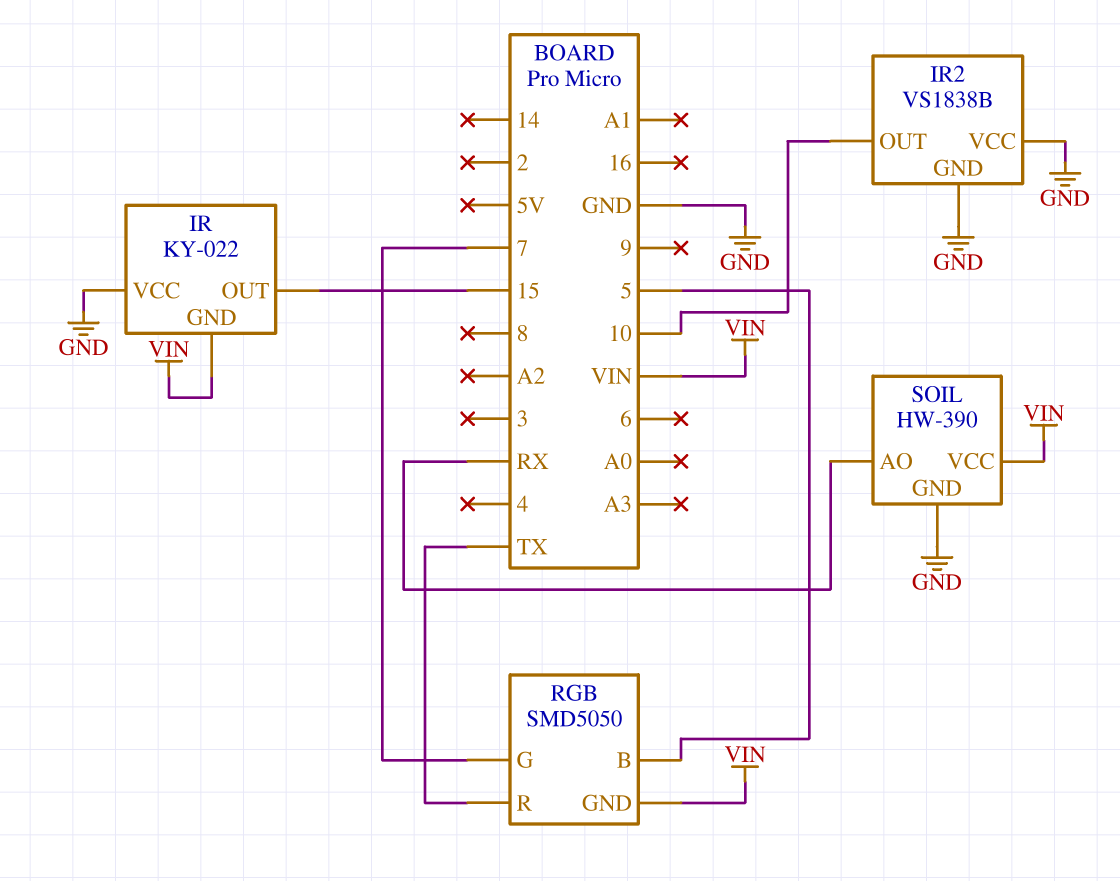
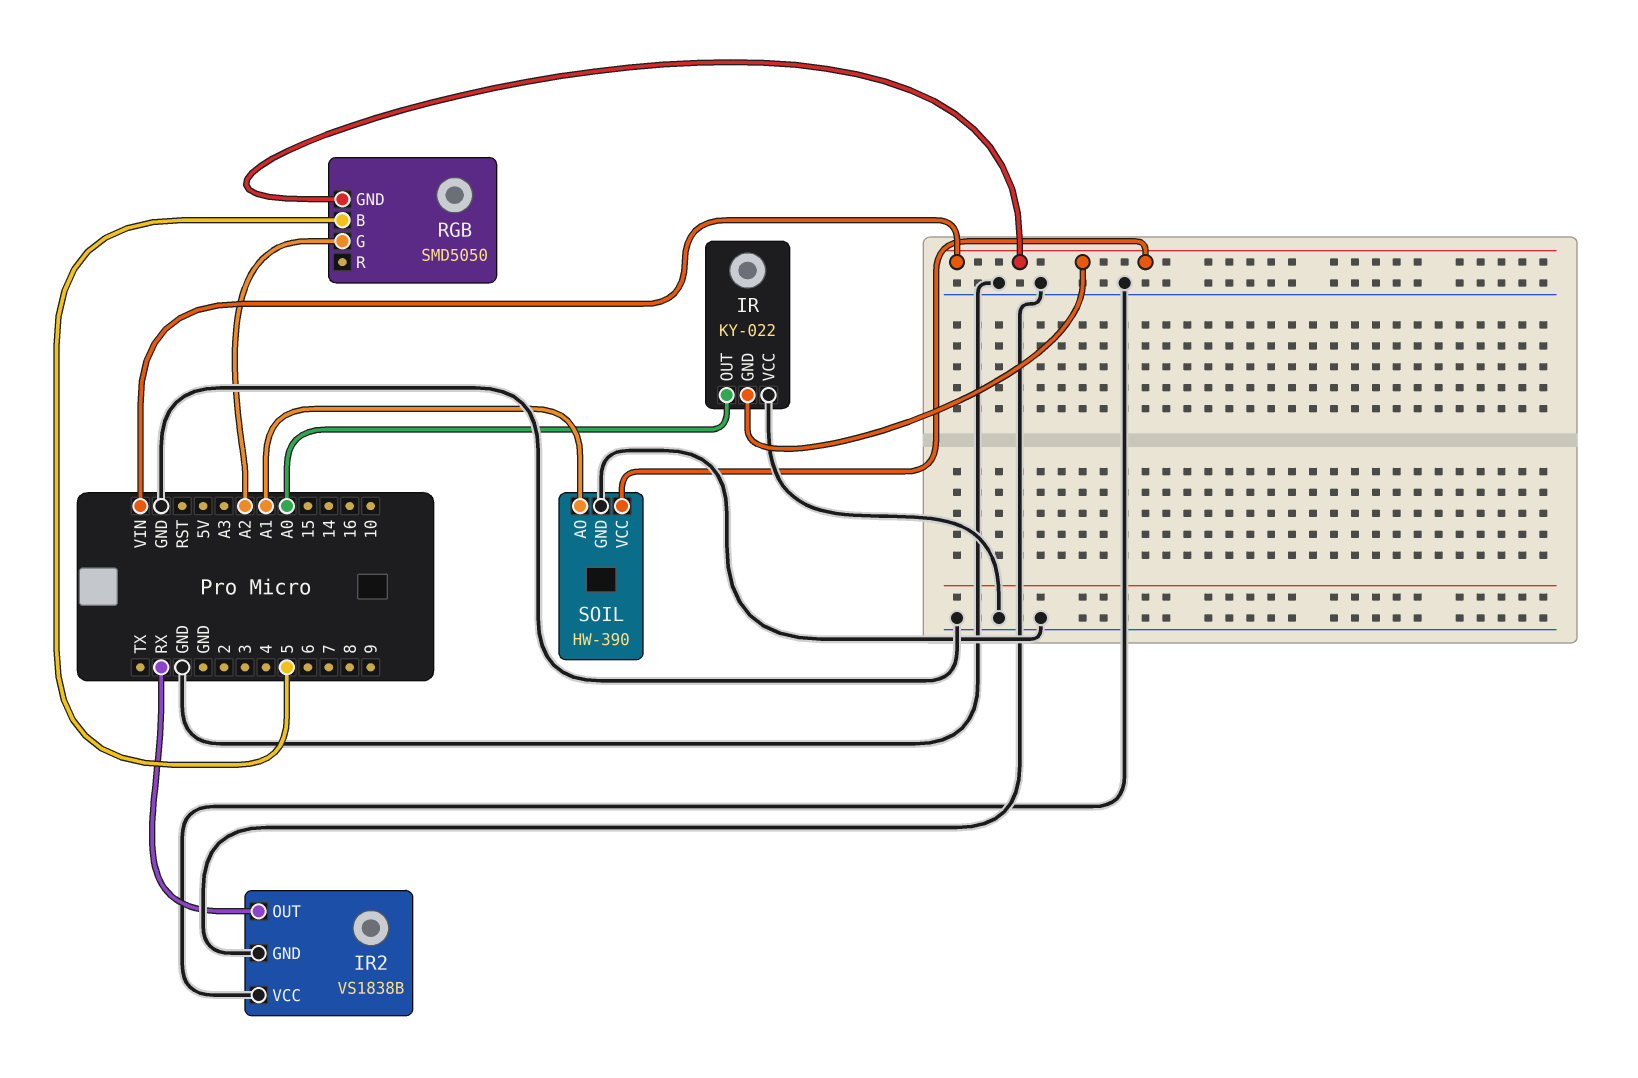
IR pin OUT: 15 -> A0
IR2 pin OUT: 10 -> RX
RGB pin G: 7 -> A2
RGB pin R: TX -> none
SOIL pin AO: RX -> A1

